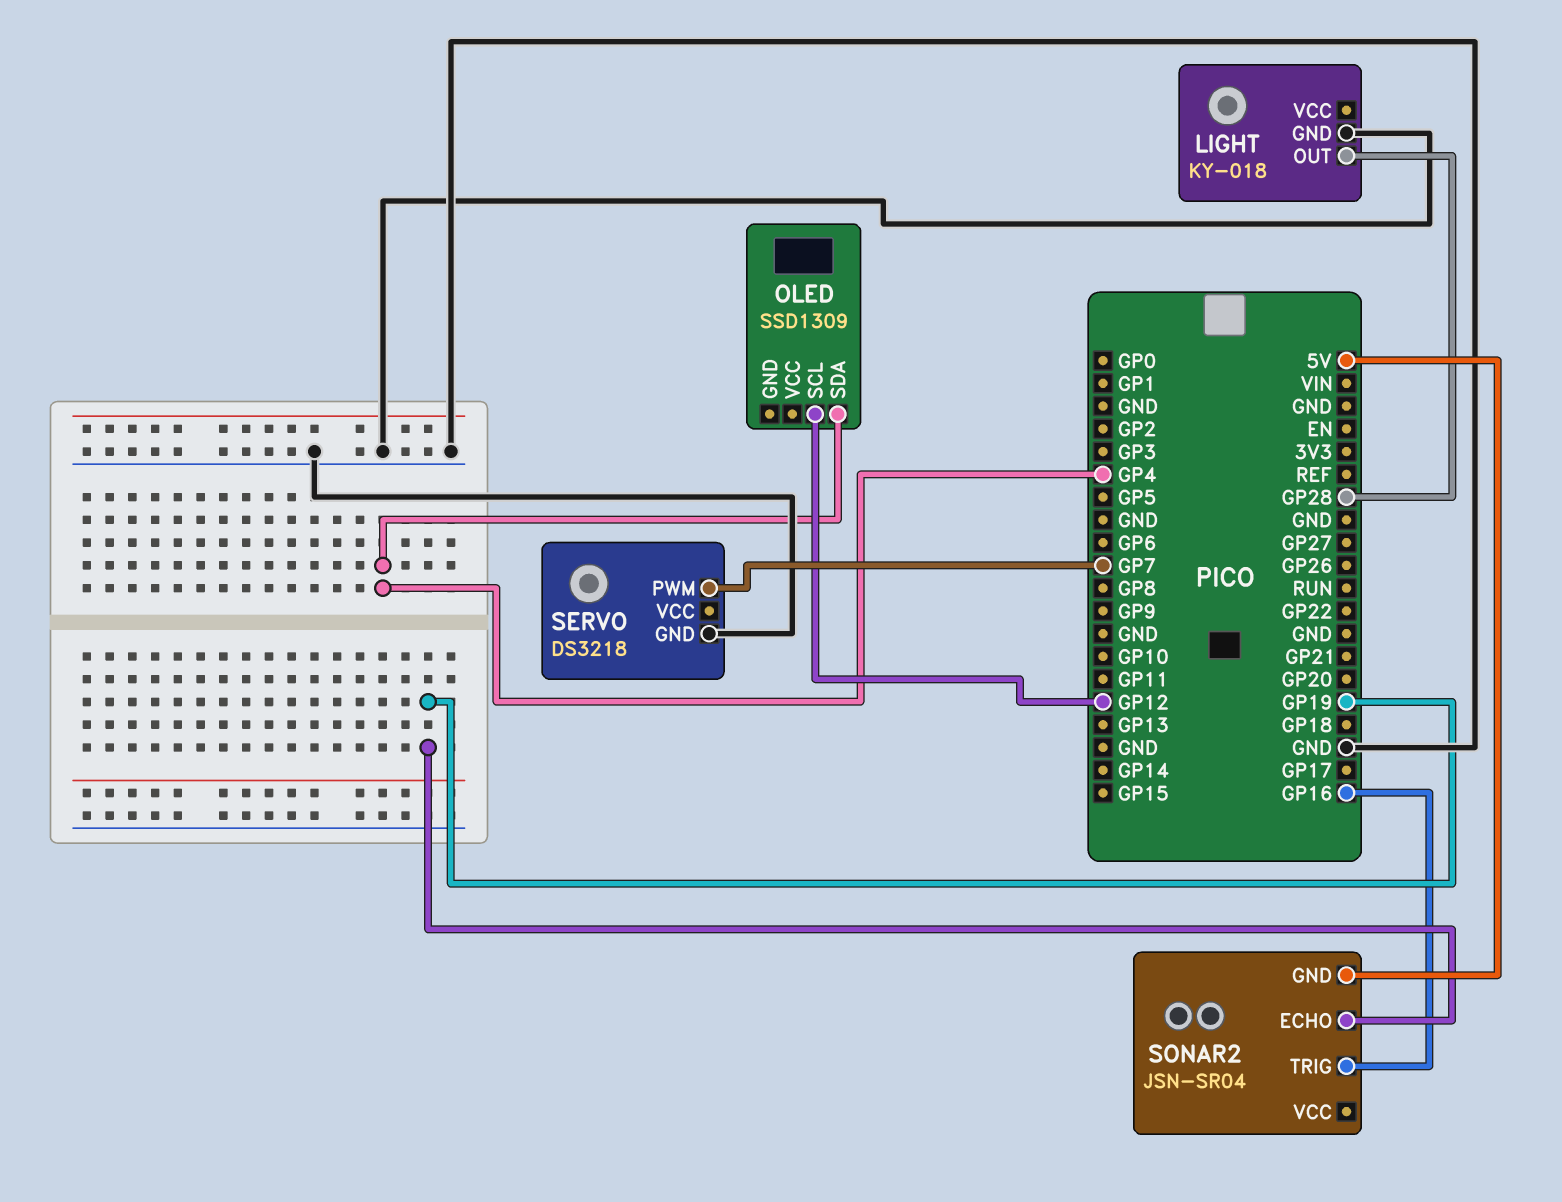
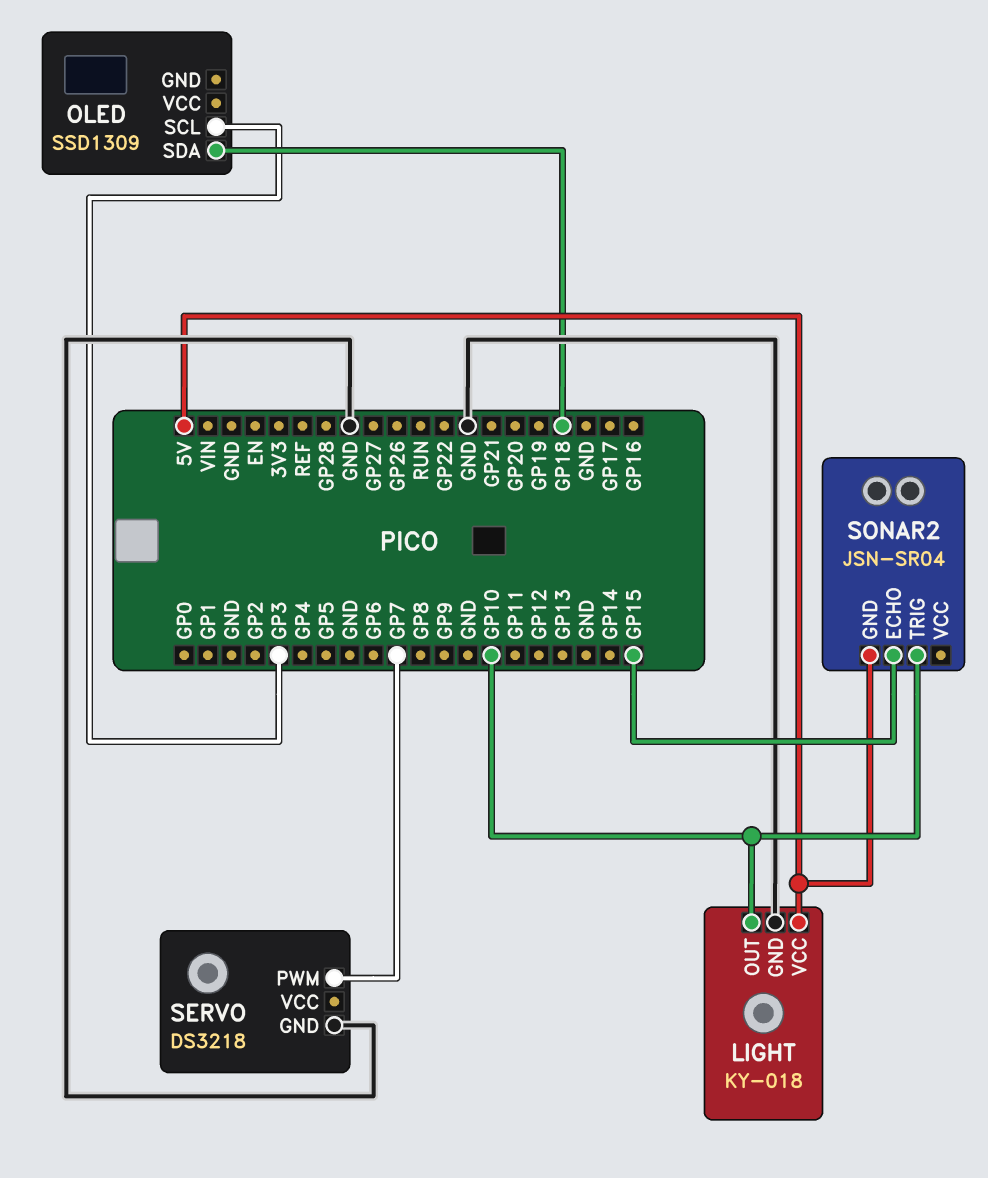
LIGHT pin OUT: GP28 -> GP10
LIGHT pin VCC: none -> 5V
OLED pin SCL: GP12 -> GP3
OLED pin SDA: GP4 -> GP18
SONAR2 pin ECHO: GP19 -> GP15
SONAR2 pin TRIG: GP16 -> GP10

